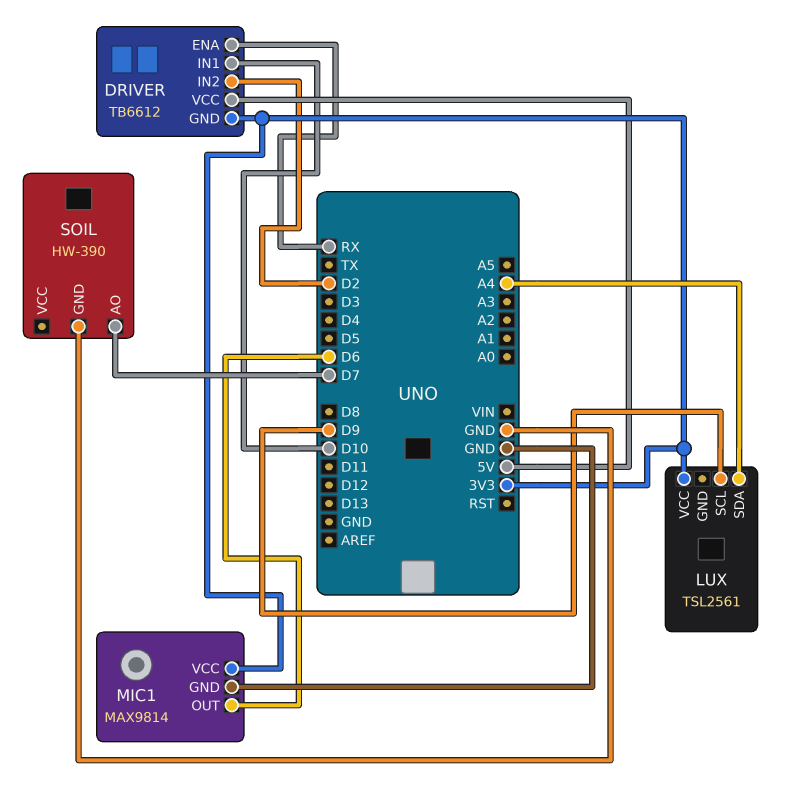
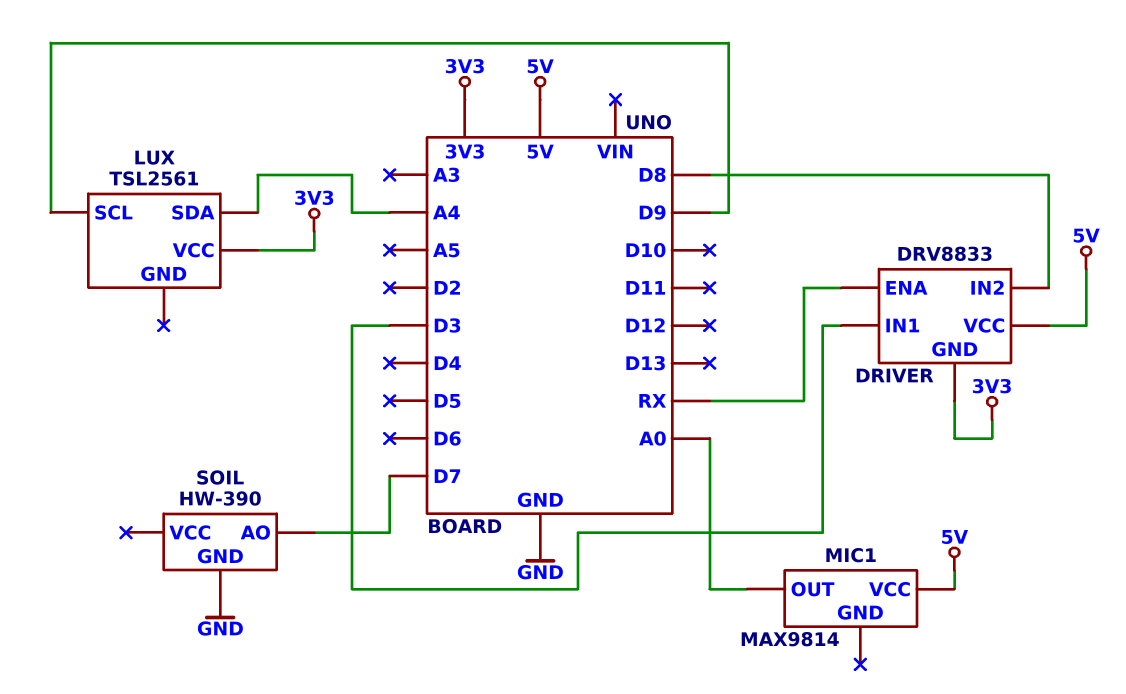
DRIVER: TB6612 -> DRV8833
DRIVER pin IN1: D10 -> D3
DRIVER pin IN2: D2 -> D8
MIC1 pin GND: GND -> none
MIC1 pin OUT: D6 -> A0
MIC1 pin VCC: 3V3 -> 5V

